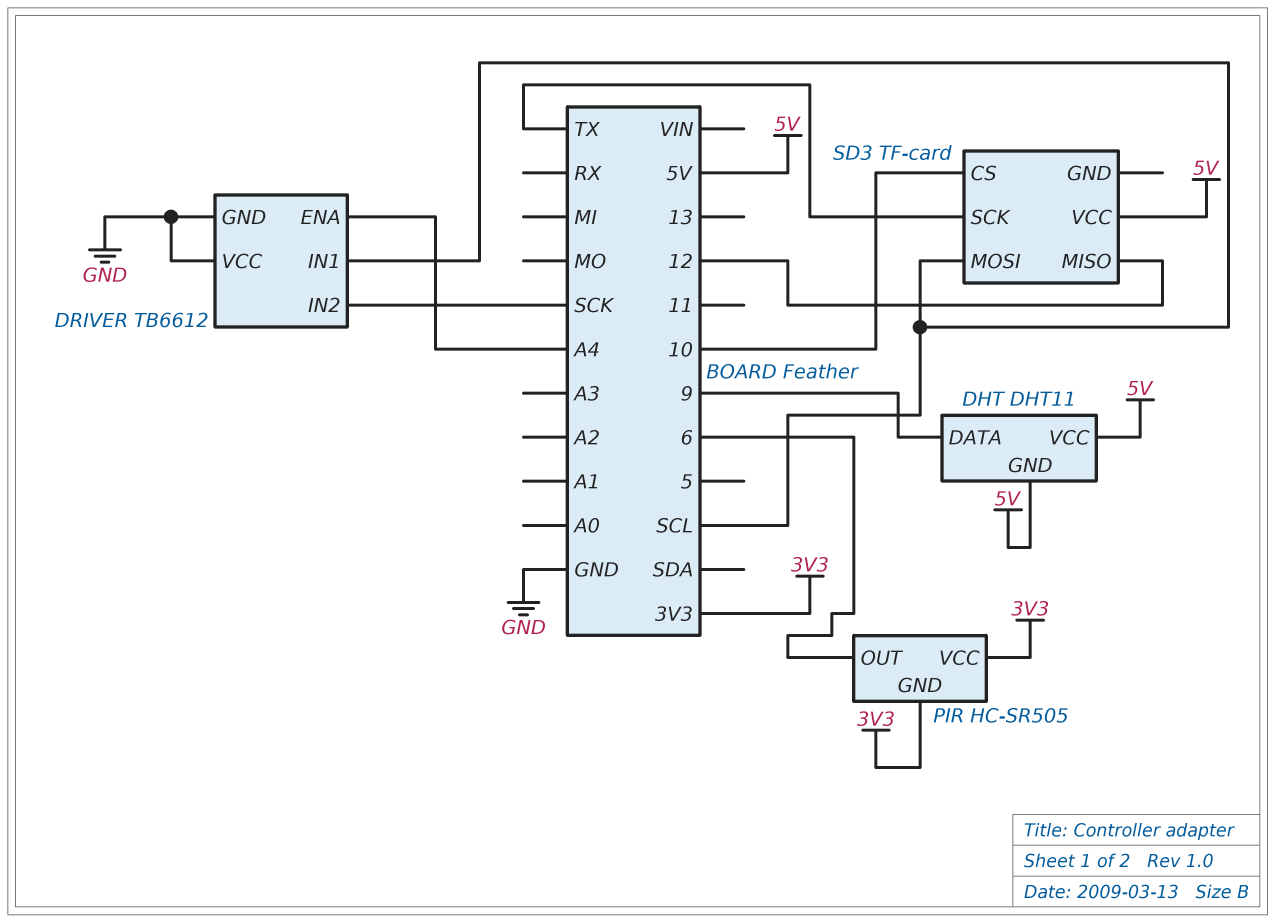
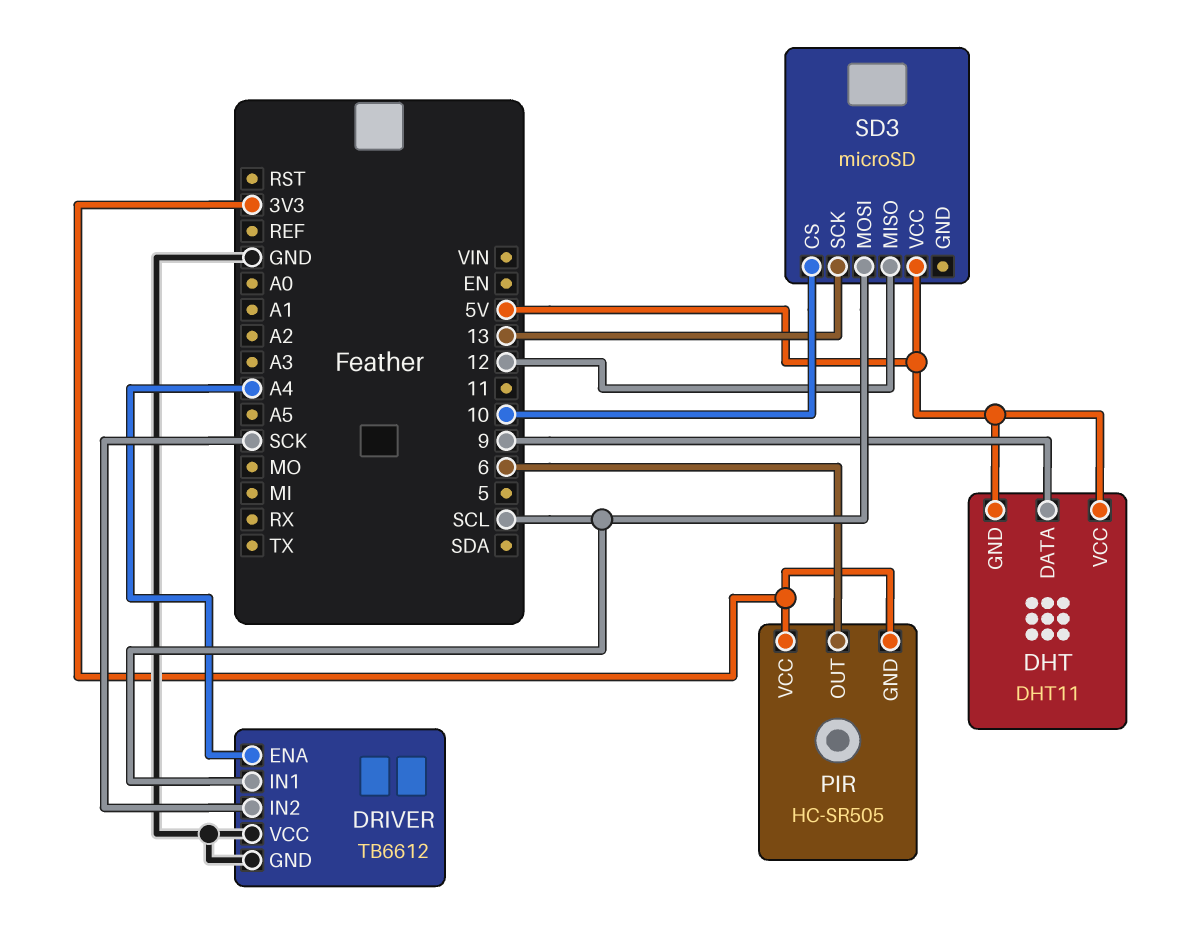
SD3: TF-card -> microSD
SD3 pin SCK: TX -> 13

